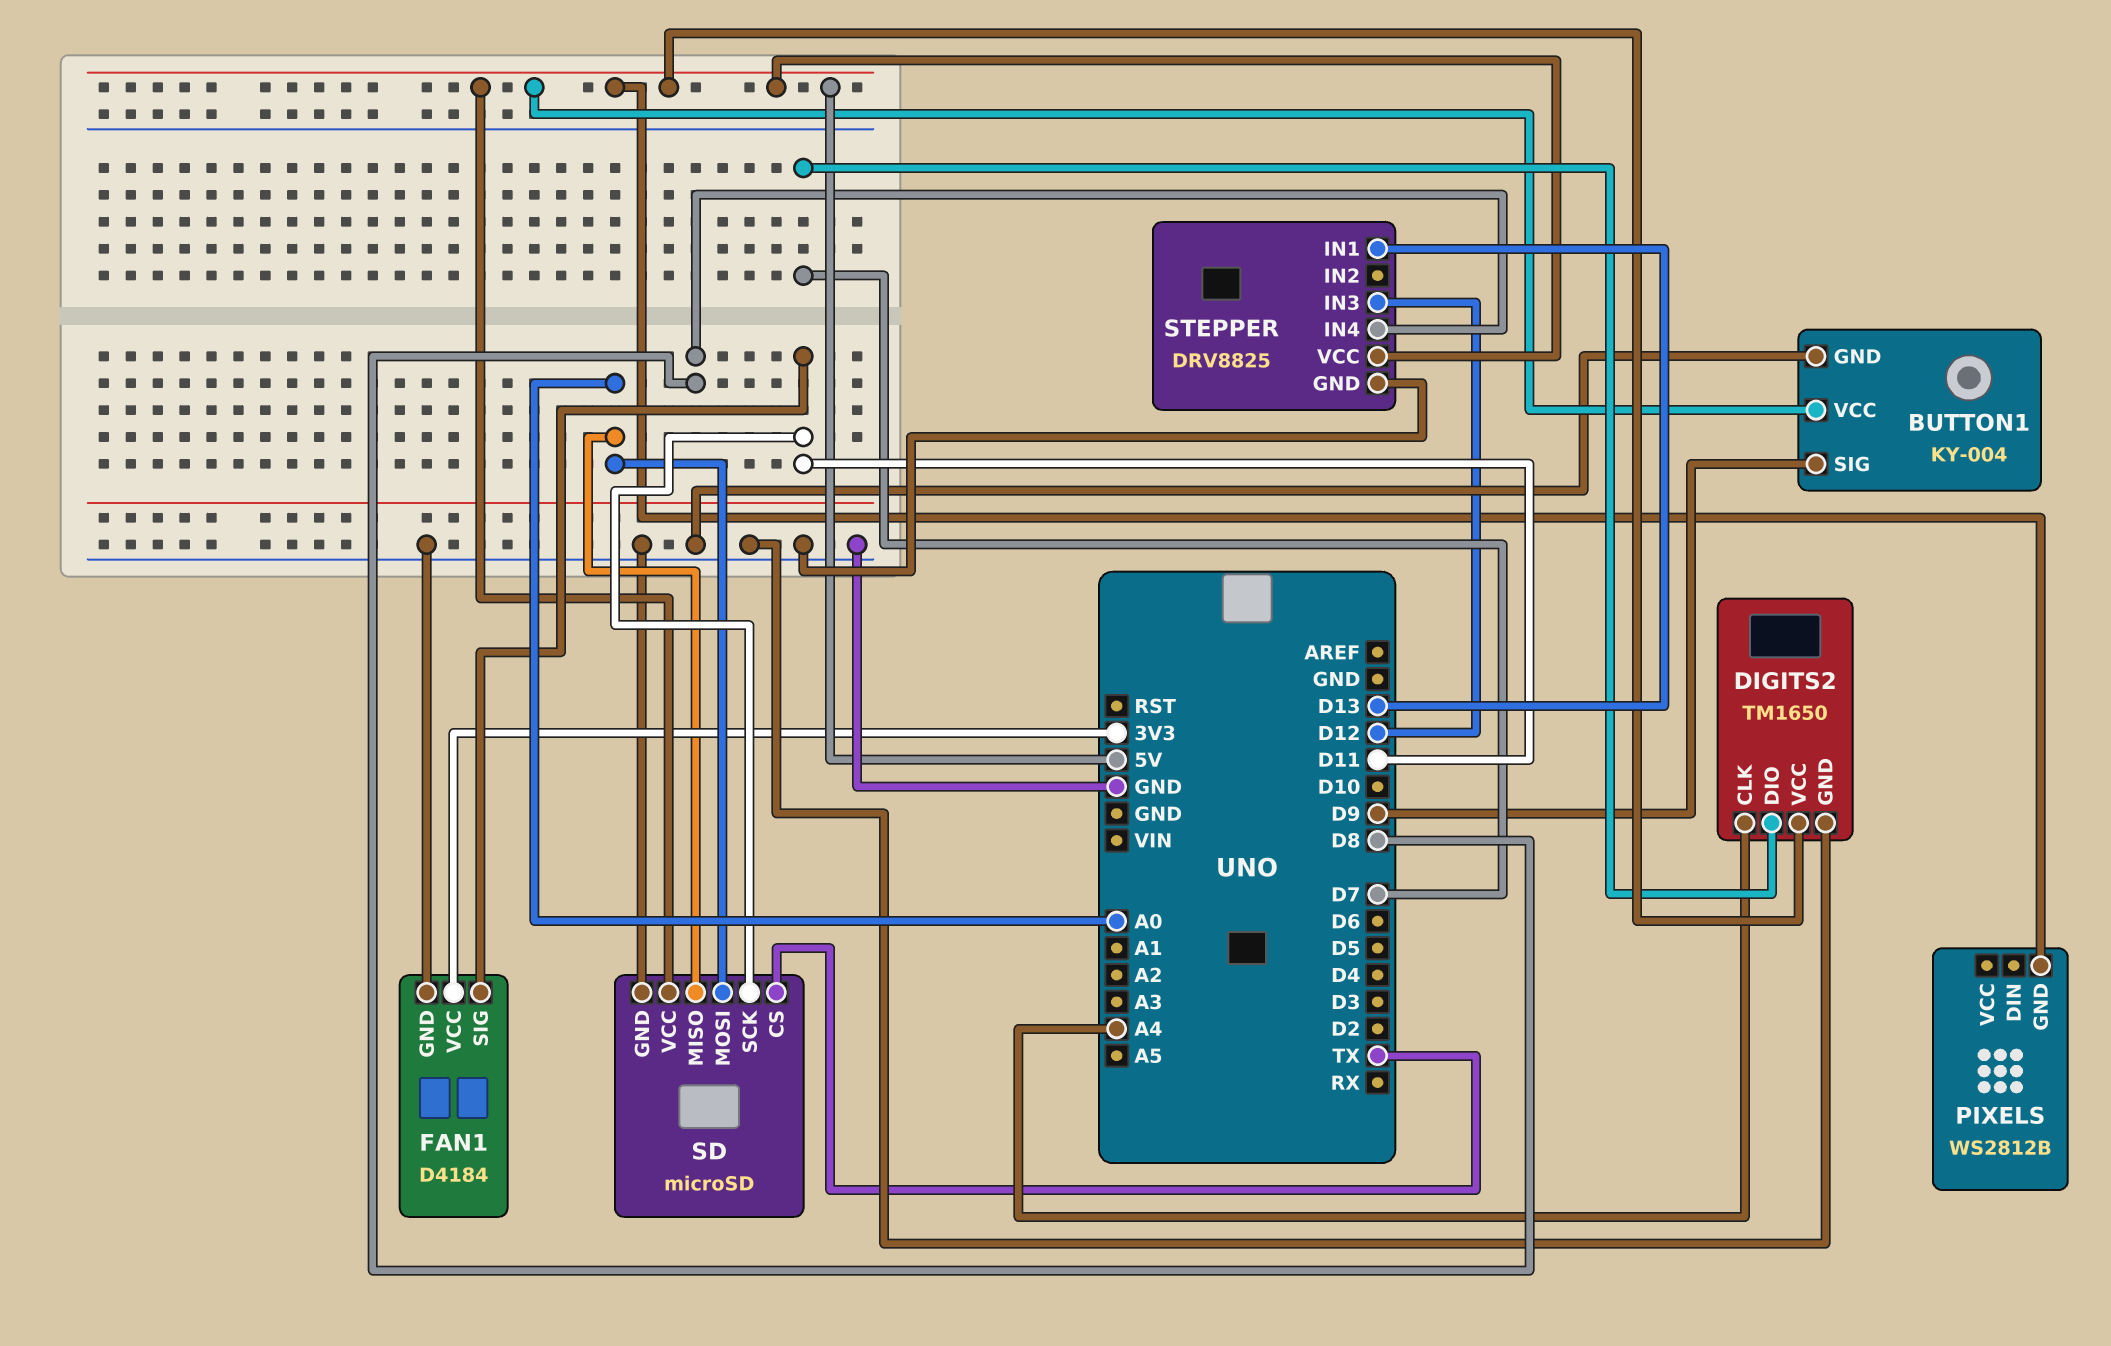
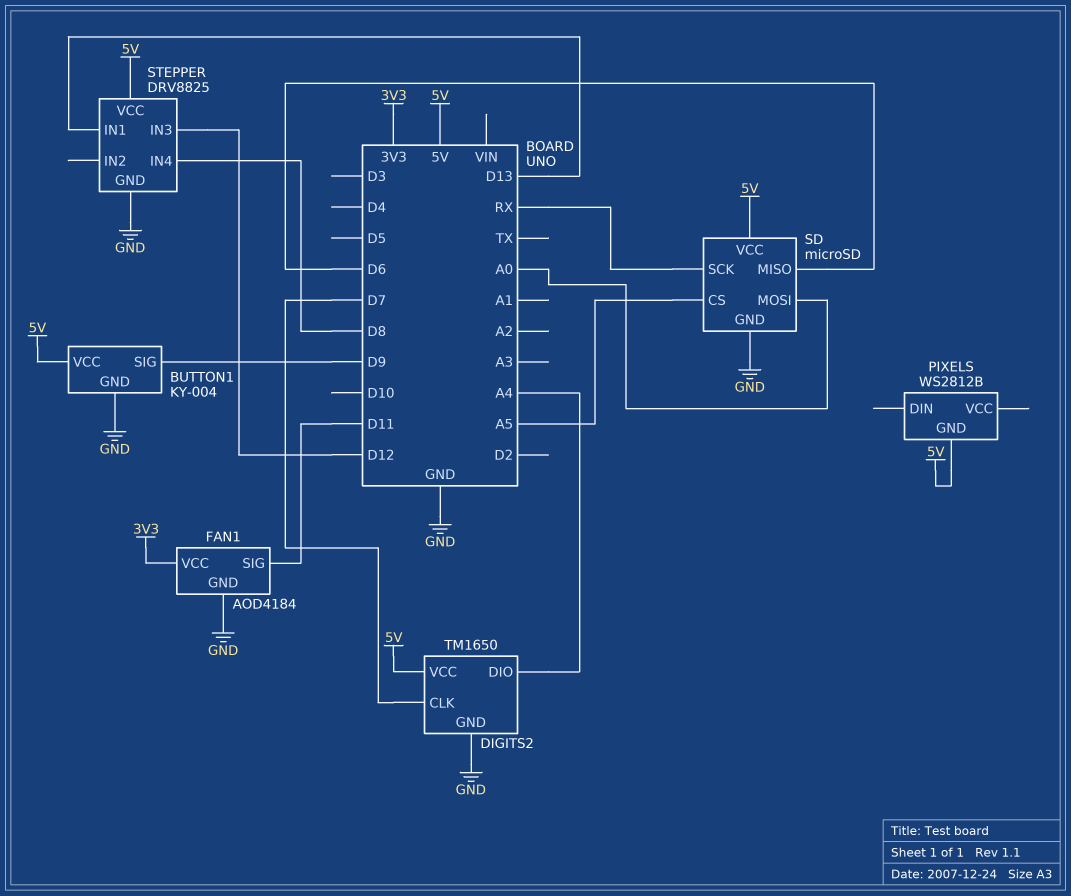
DIGITS2 pin CLK: A4 -> D7
DIGITS2 pin DIO: D7 -> A4
FAN1: D4184 -> AOD4184
SD pin CS: TX -> A5
SD pin MISO: A0 -> D6
SD pin SCK: D11 -> RX

